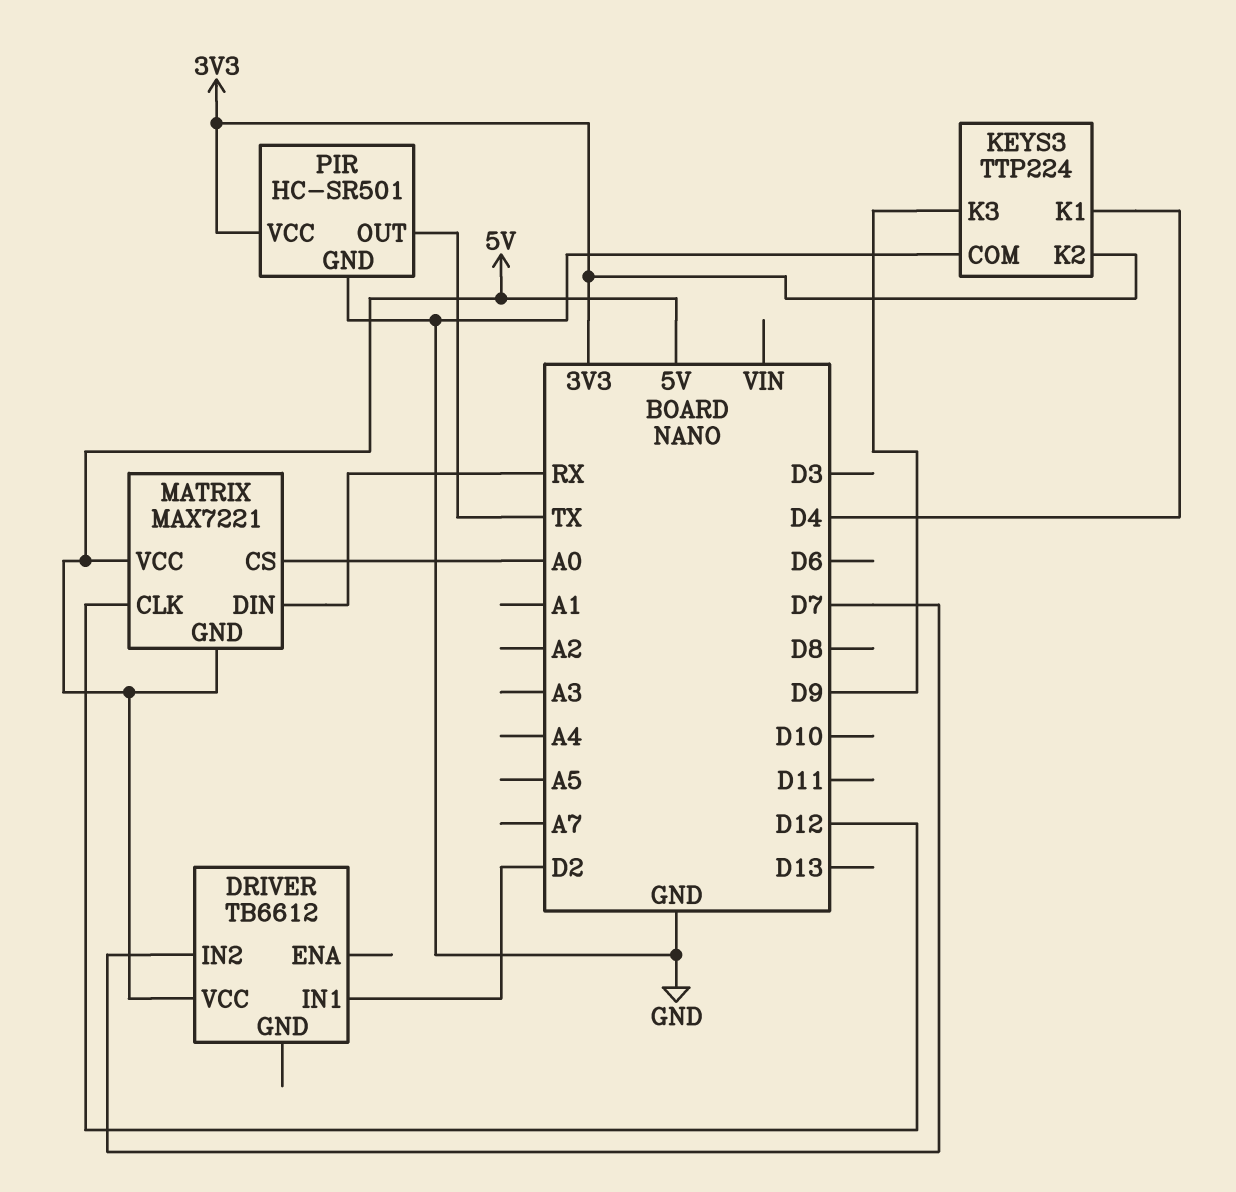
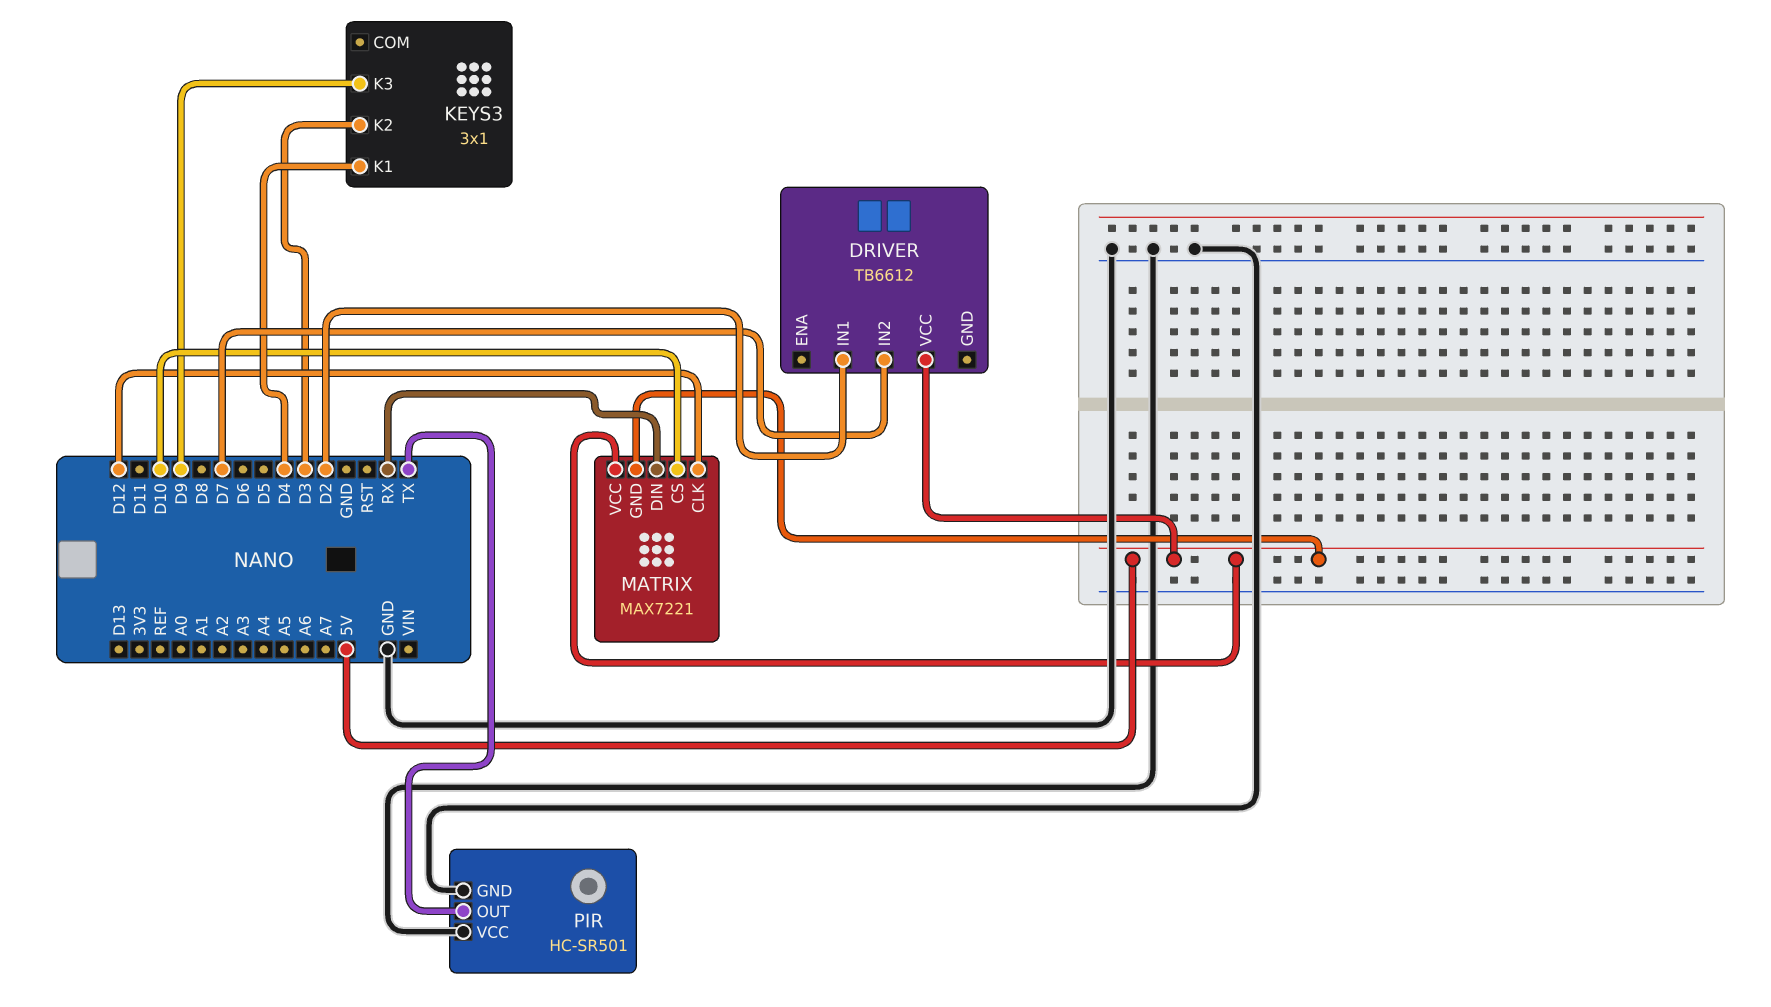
KEYS3: TTP224 -> 3x1
KEYS3 pin COM: GND -> none
KEYS3 pin K2: 3V3 -> D3
MATRIX pin CS: A0 -> D10
PIR pin VCC: 3V3 -> GND

